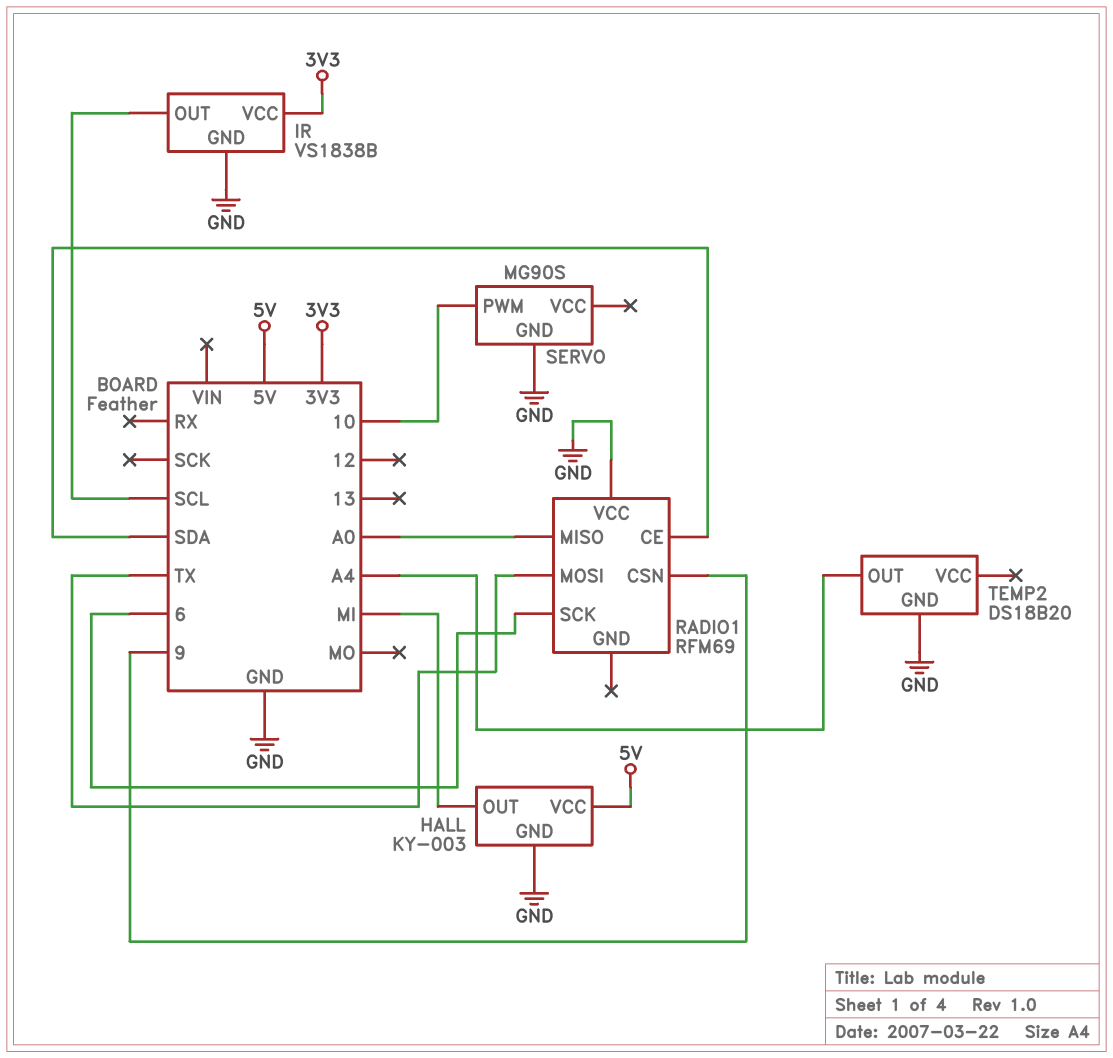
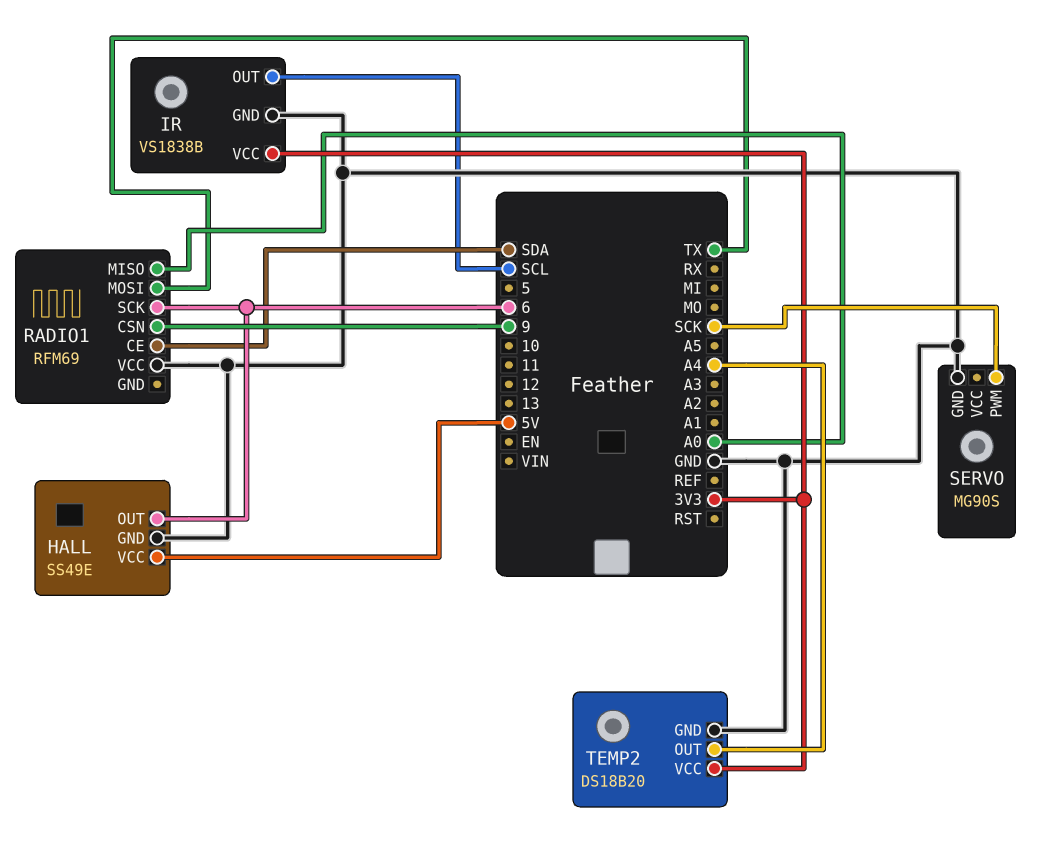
HALL: KY-003 -> SS49E
HALL pin OUT: MI -> 6
SERVO pin PWM: 10 -> SCK
TEMP2 pin VCC: none -> 3V3

